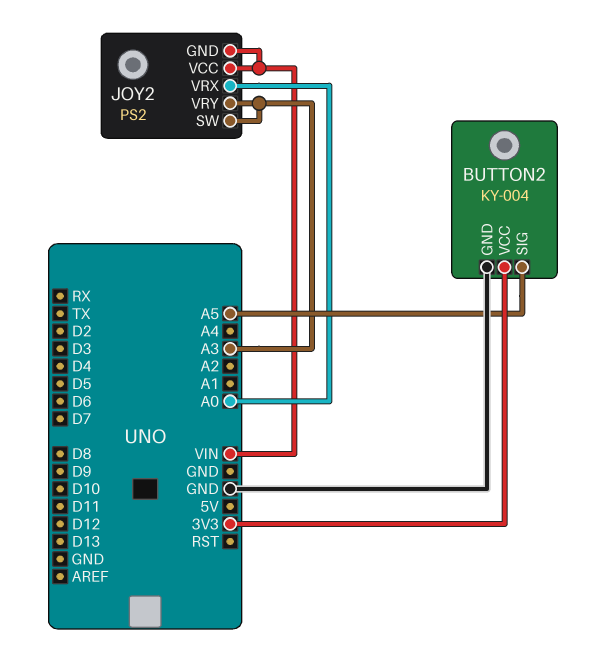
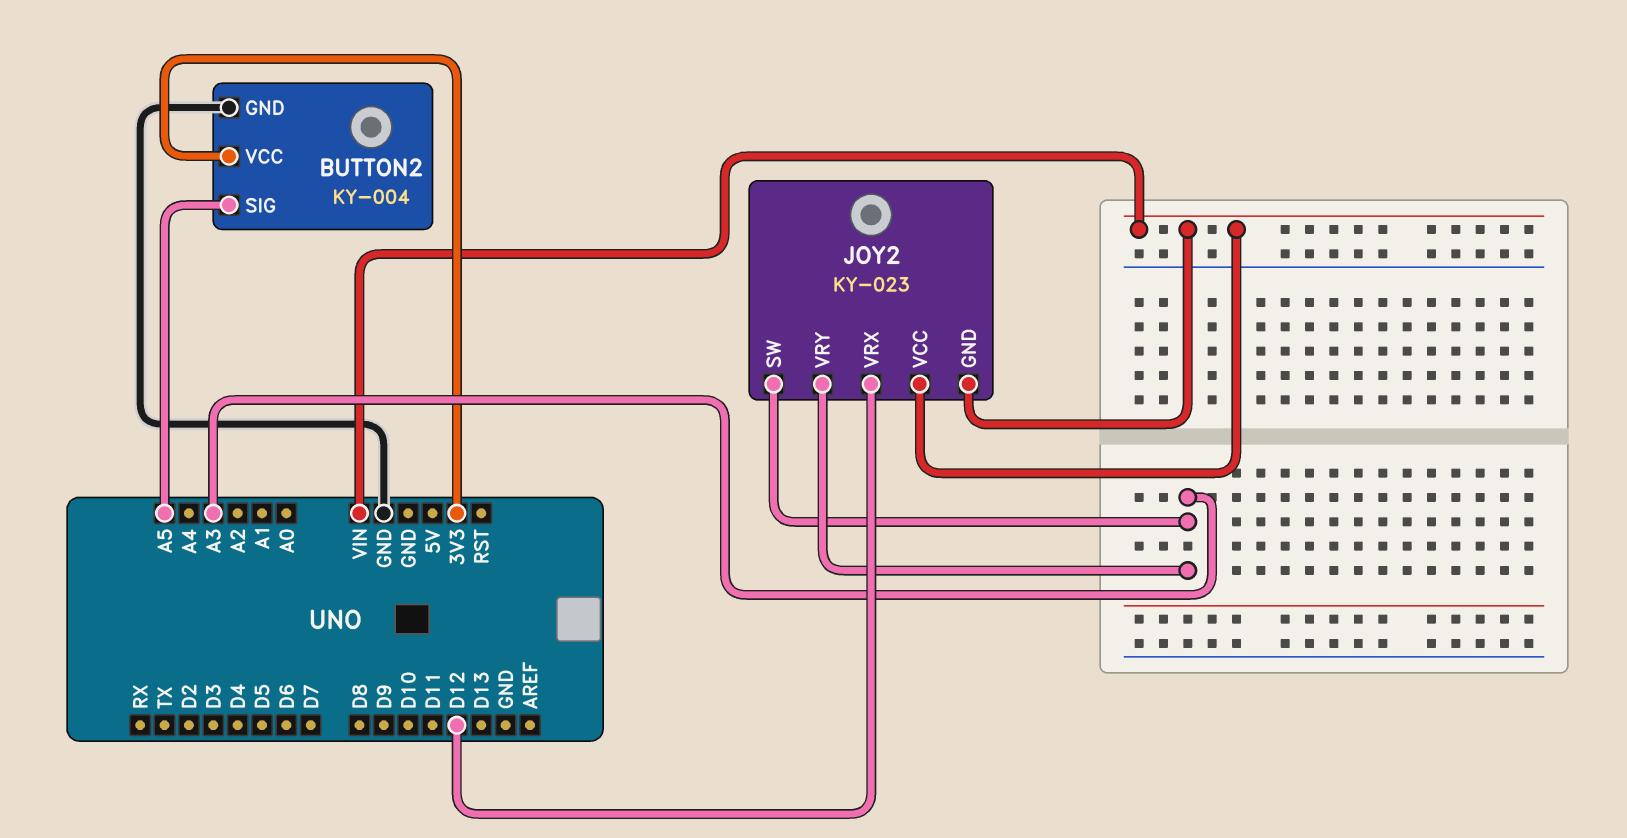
JOY2: PS2 -> KY-023
JOY2 pin VRX: A0 -> D12

